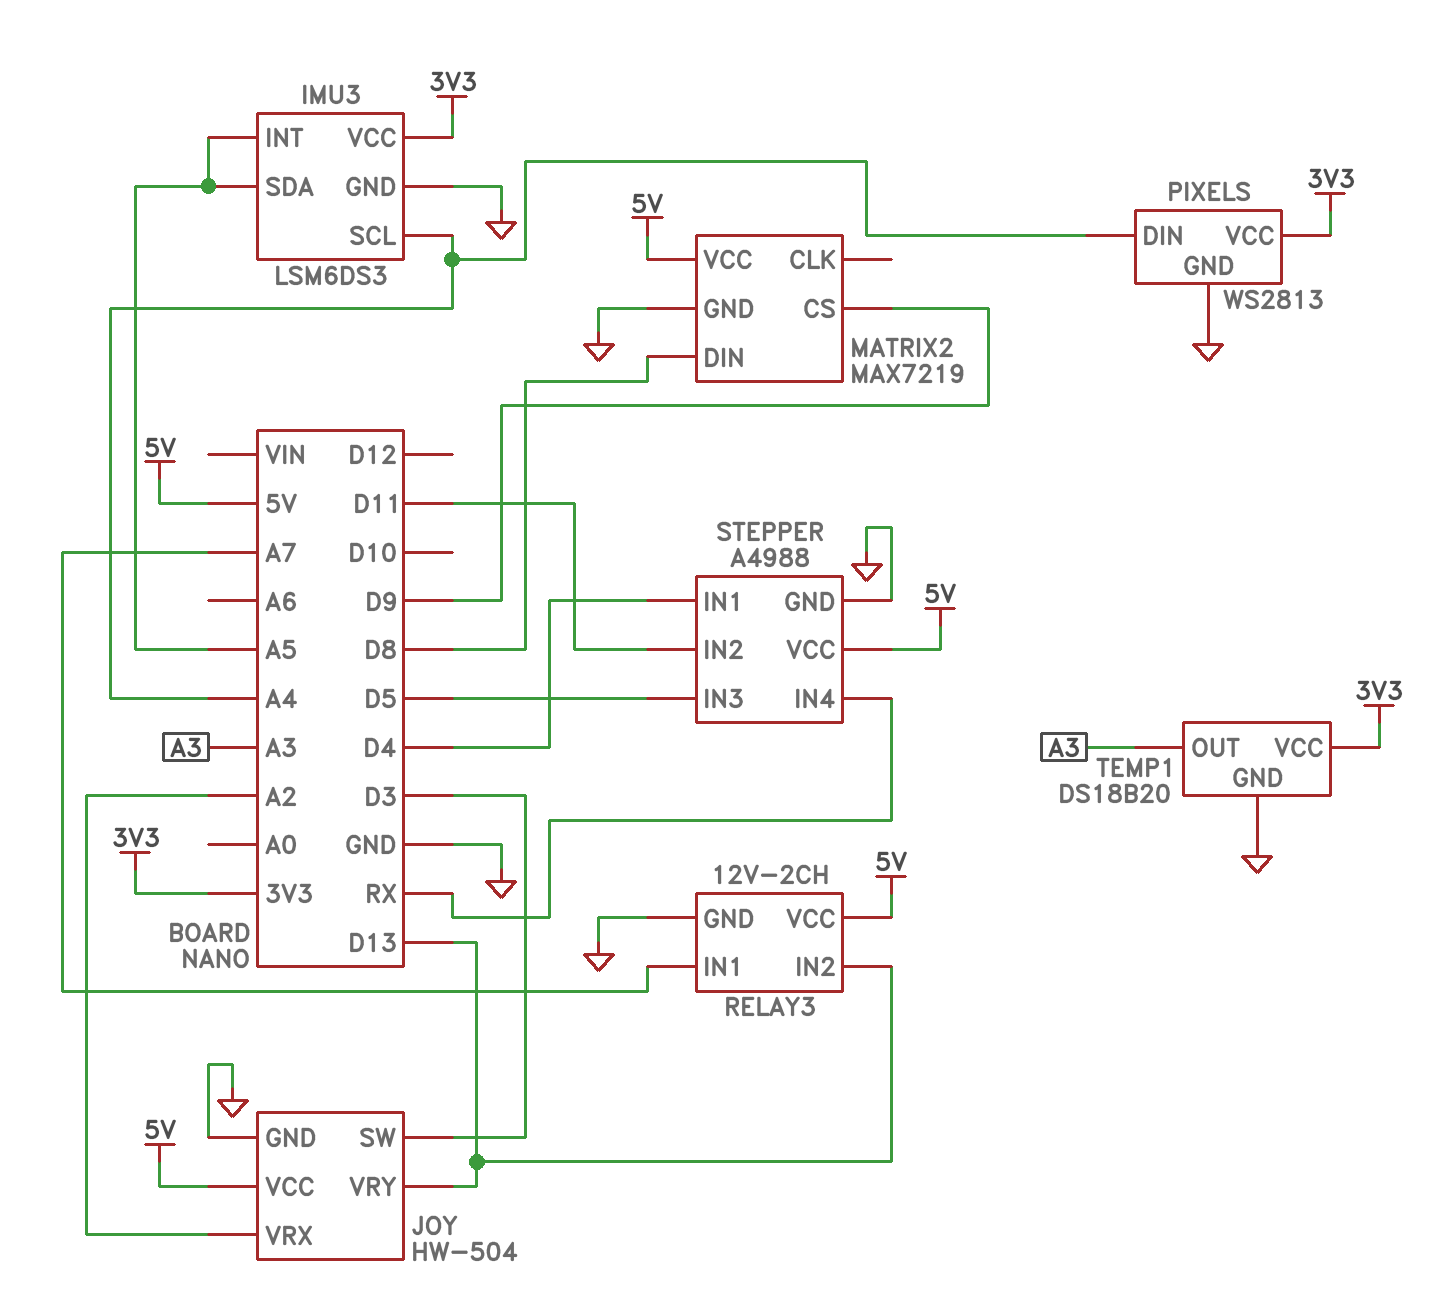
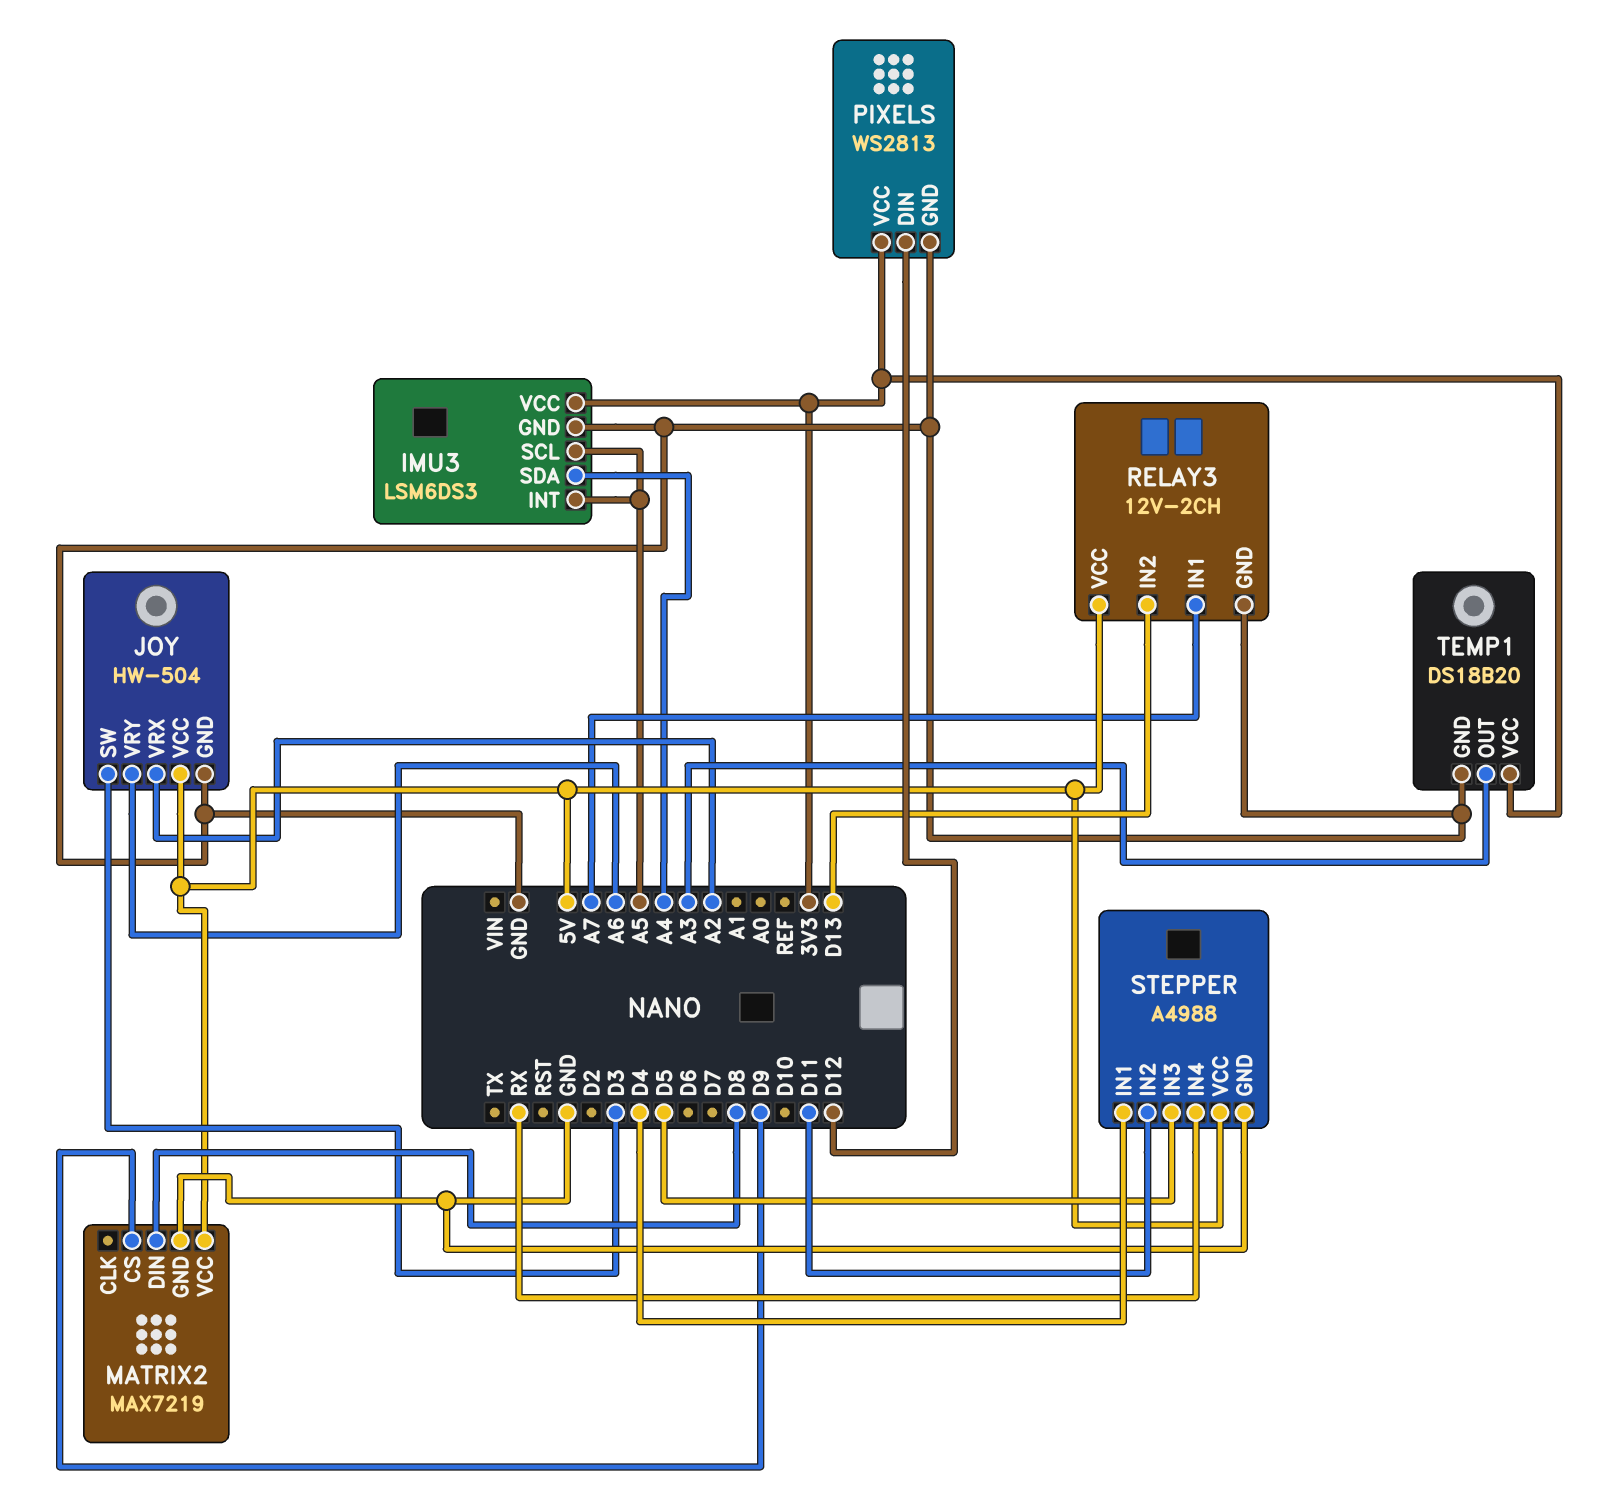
IMU3 pin SCL: A4 -> A5
IMU3 pin SDA: A5 -> A4
JOY pin VRY: D13 -> A6
PIXELS pin DIN: A4 -> D12

